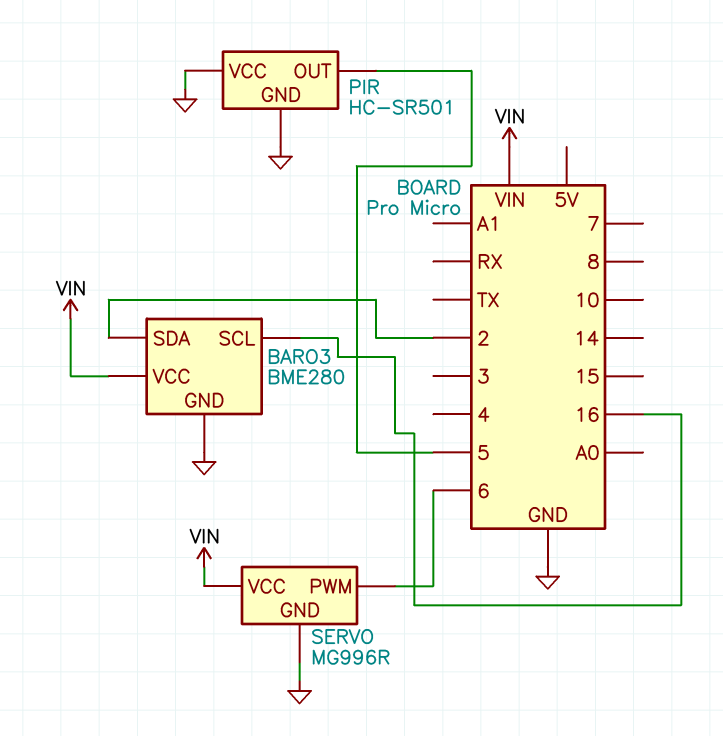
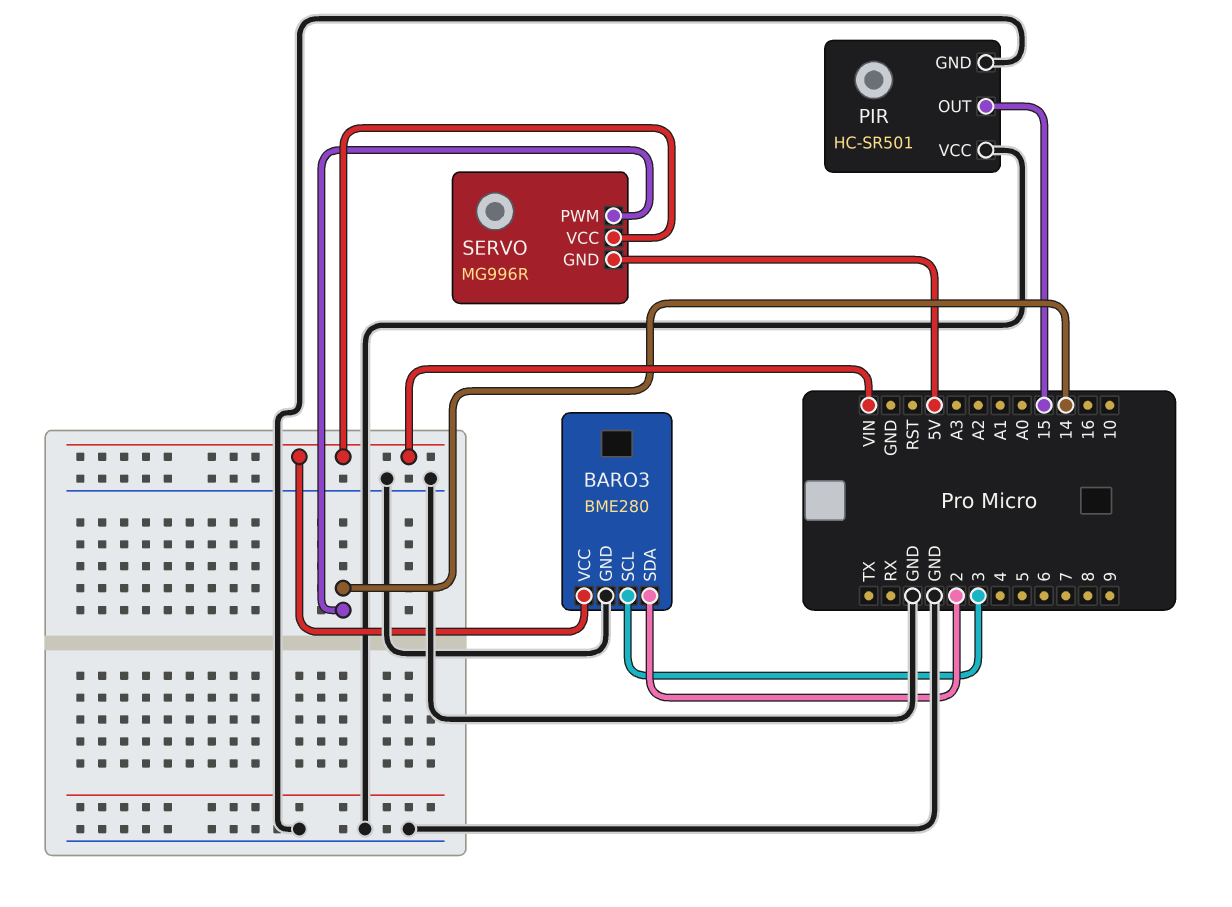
BARO3 pin SCL: 16 -> 3
PIR pin OUT: 5 -> 15
SERVO pin GND: GND -> 5V
SERVO pin PWM: 6 -> 14

